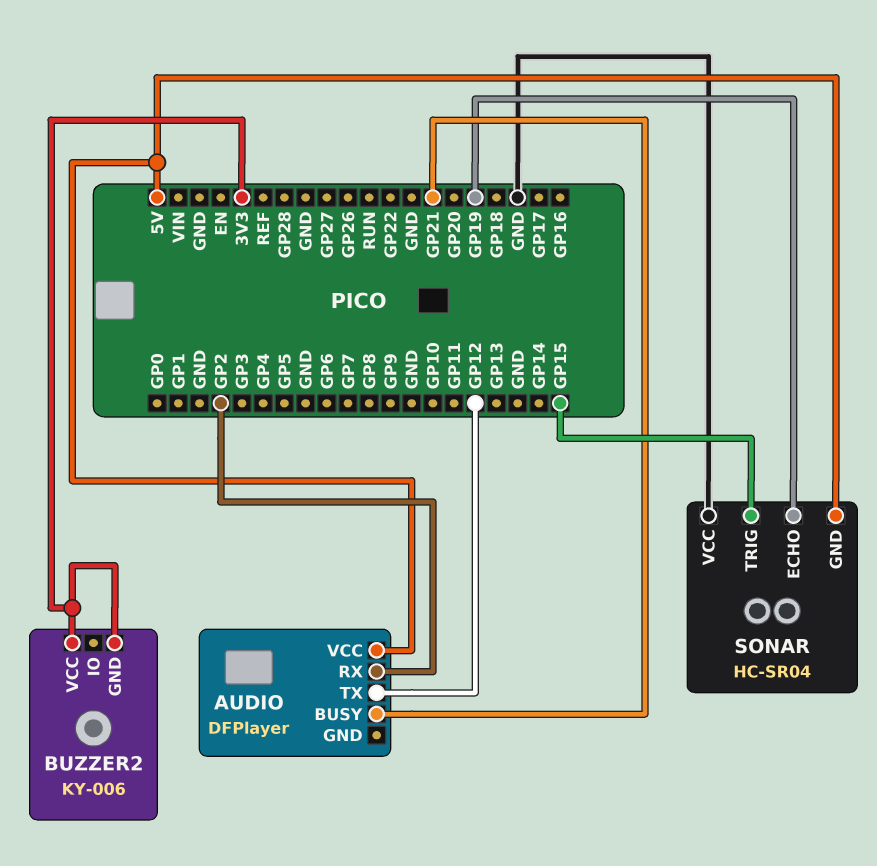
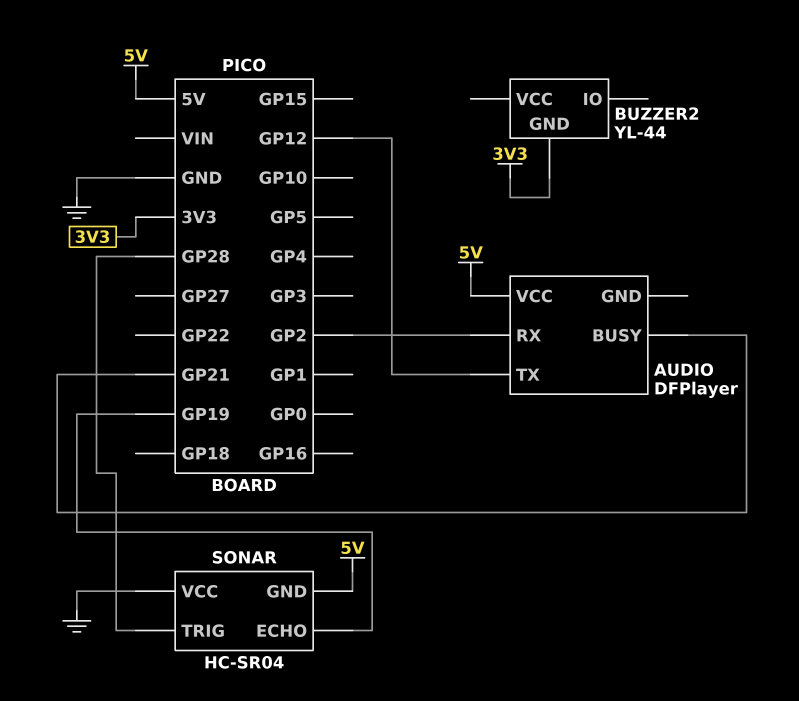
BUZZER2: KY-006 -> YL-44
BUZZER2 pin VCC: 3V3 -> none
SONAR pin TRIG: GP15 -> GP28

